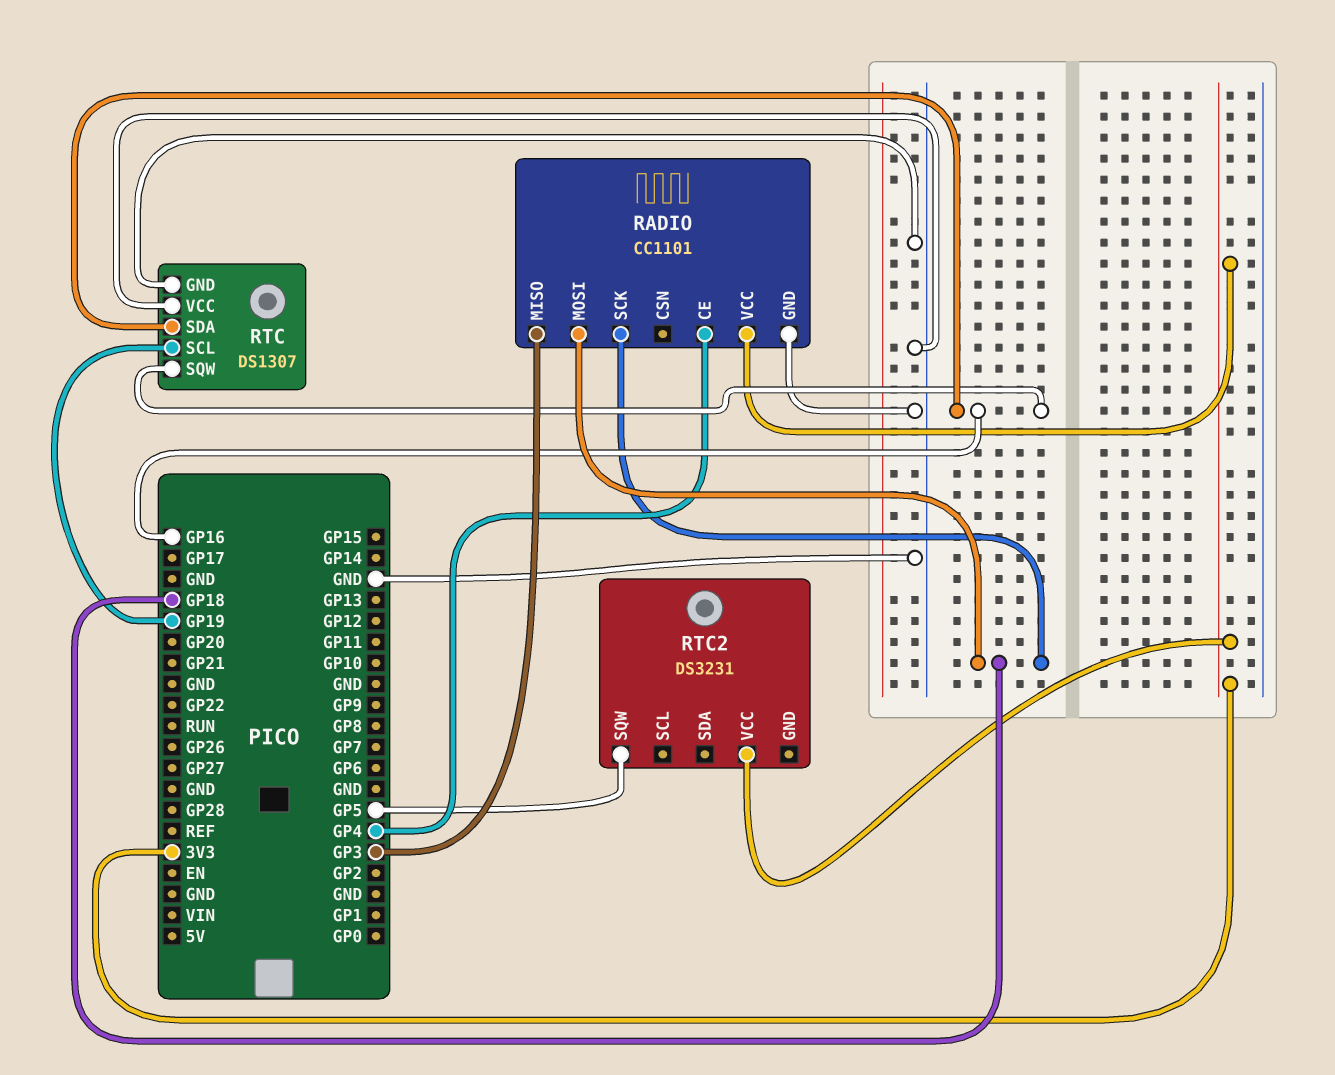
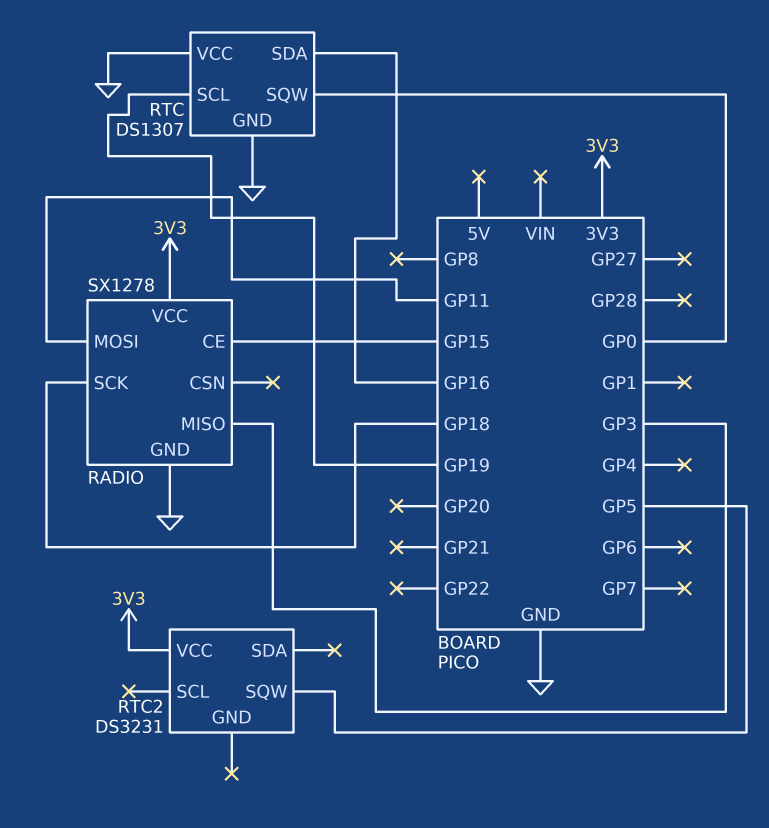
RADIO: CC1101 -> SX1278
RADIO pin CE: GP4 -> GP15
RADIO pin MOSI: GP18 -> GP11
RTC pin SQW: GP16 -> GP0

